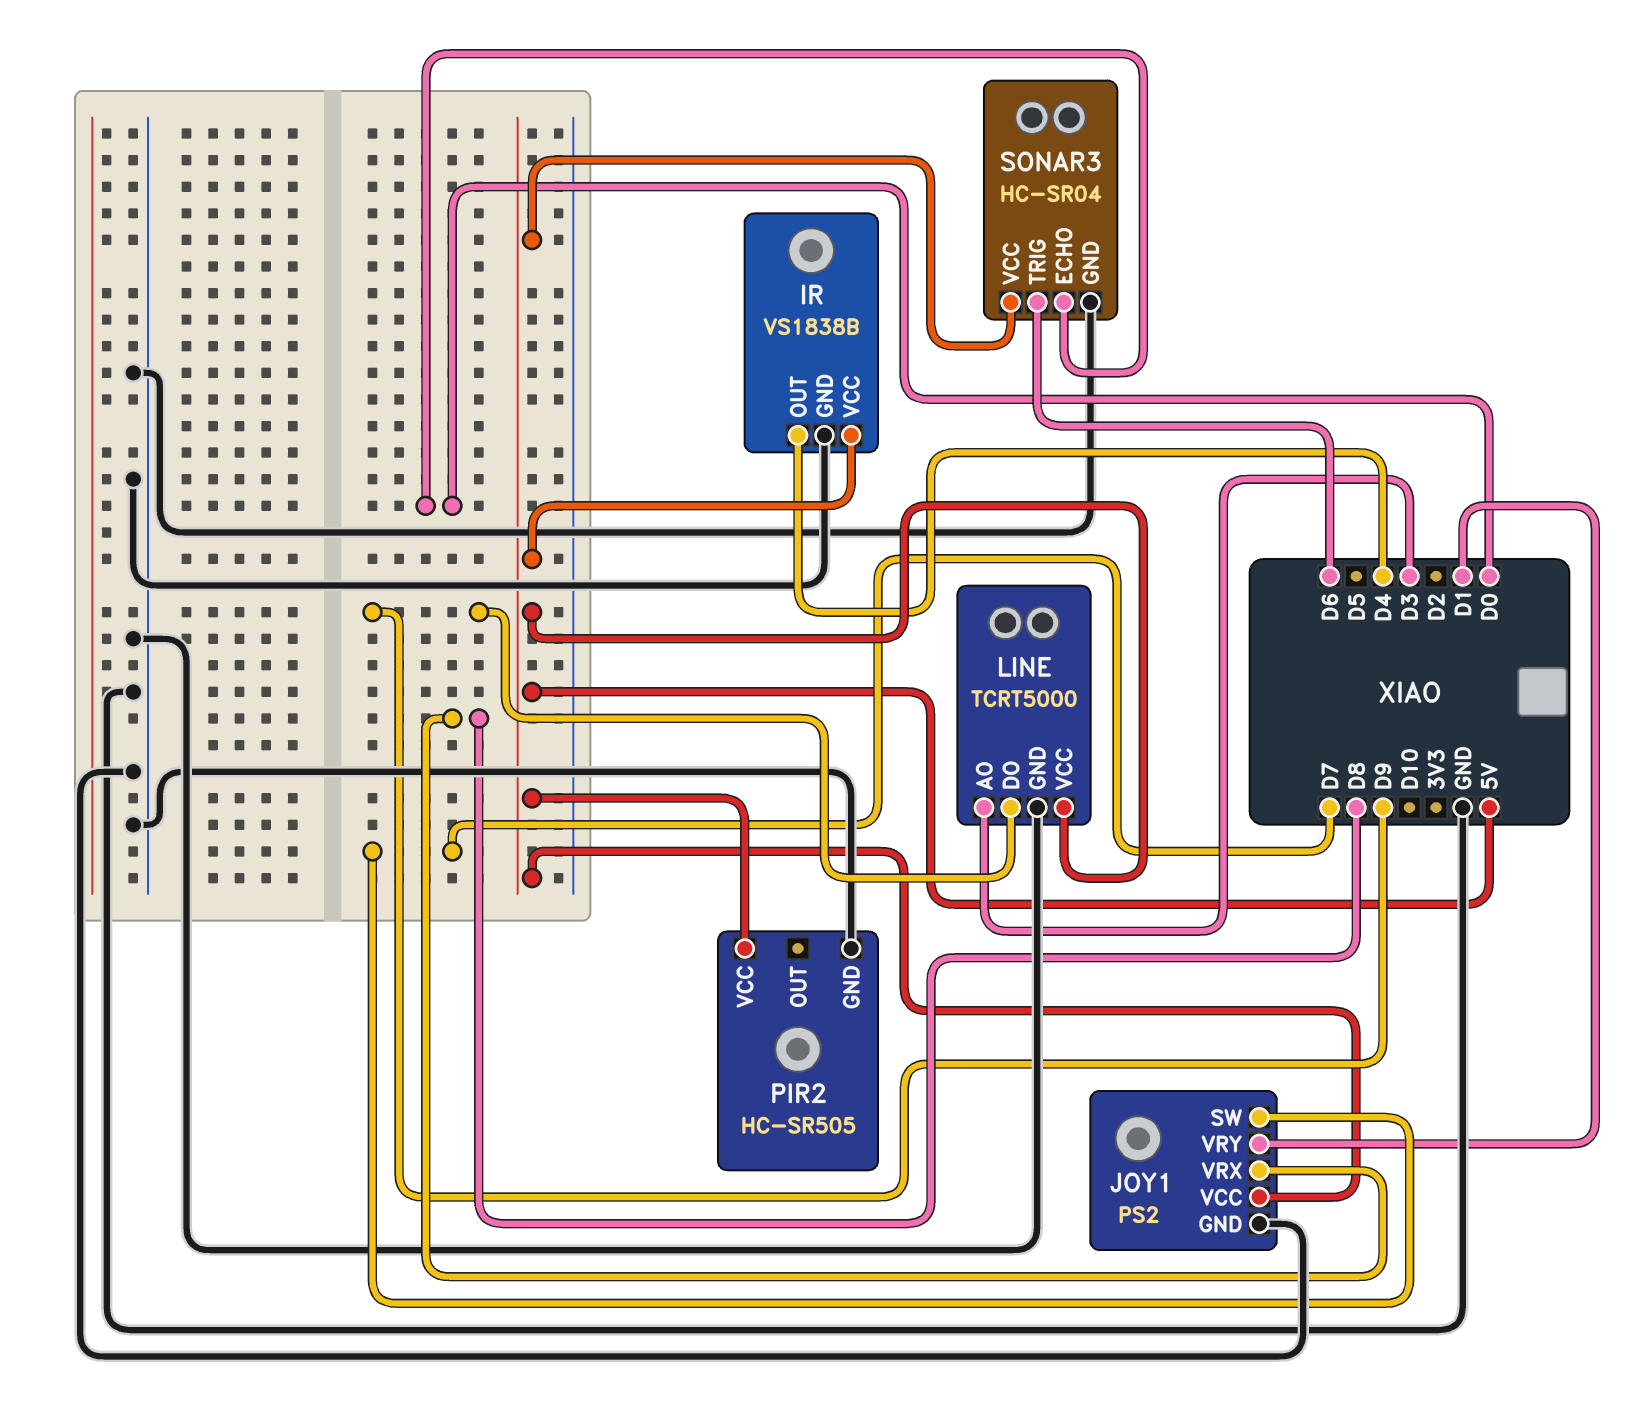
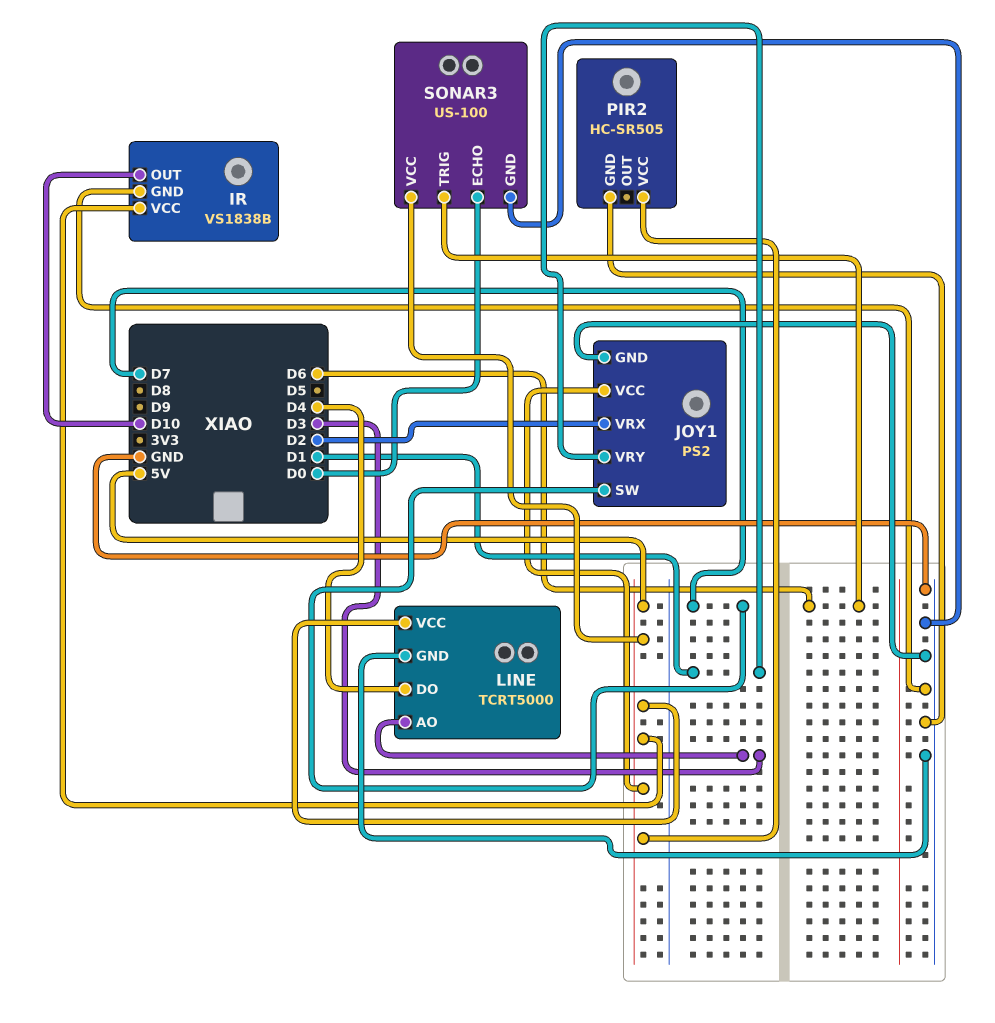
IR pin OUT: D4 -> D10
JOY1 pin VRX: D8 -> D2
LINE pin DO: D9 -> D4
SONAR3: HC-SR04 -> US-100

